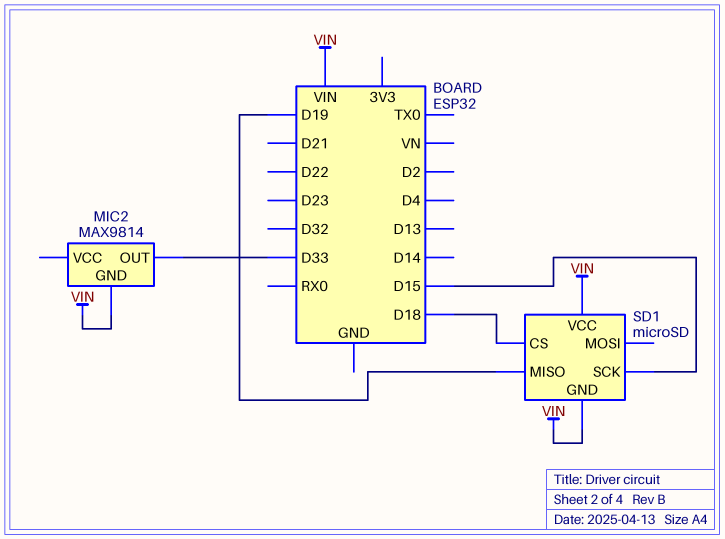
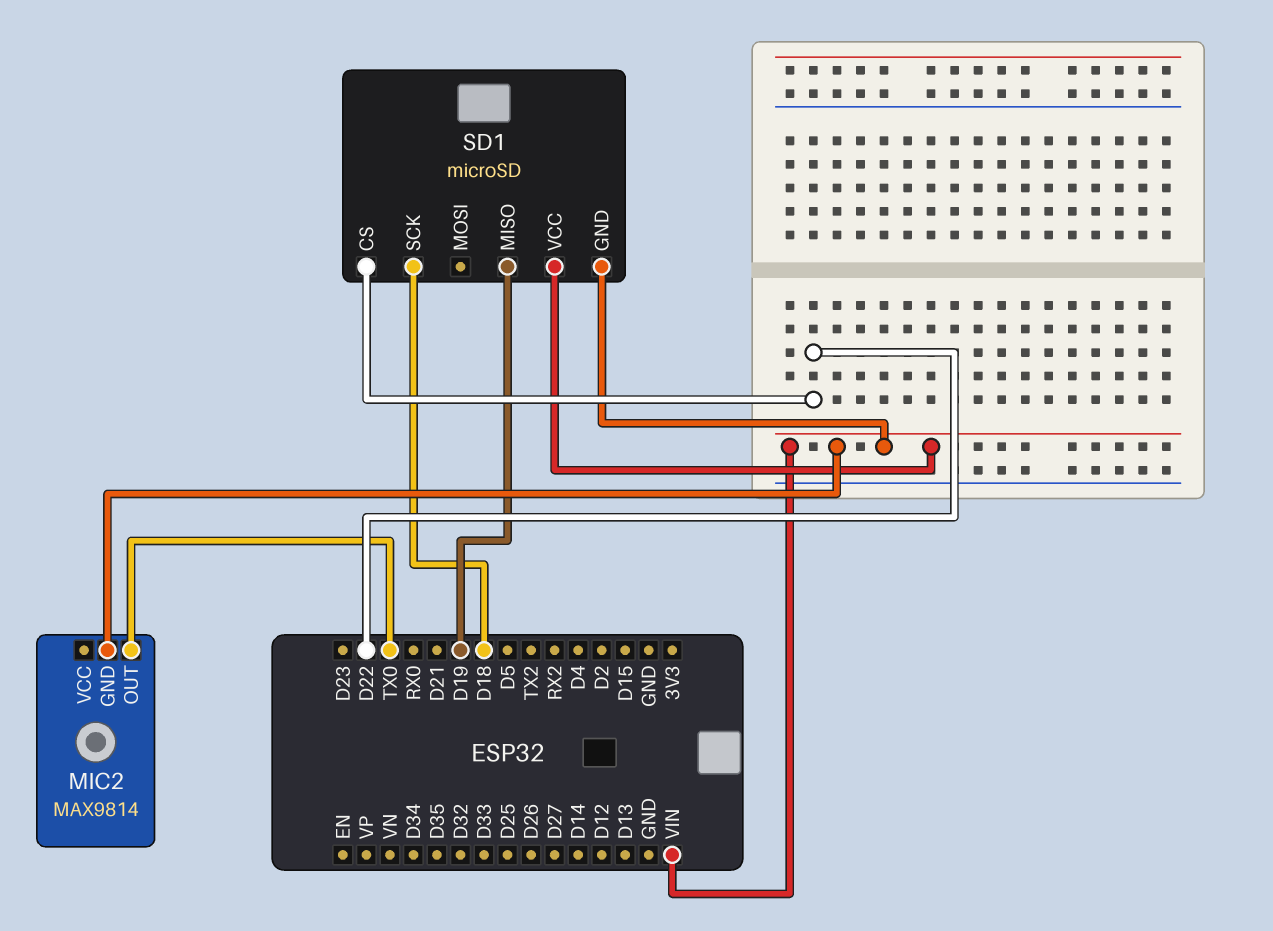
MIC2 pin OUT: D33 -> TX0
SD1 pin CS: D18 -> D22
SD1 pin SCK: D15 -> D18

